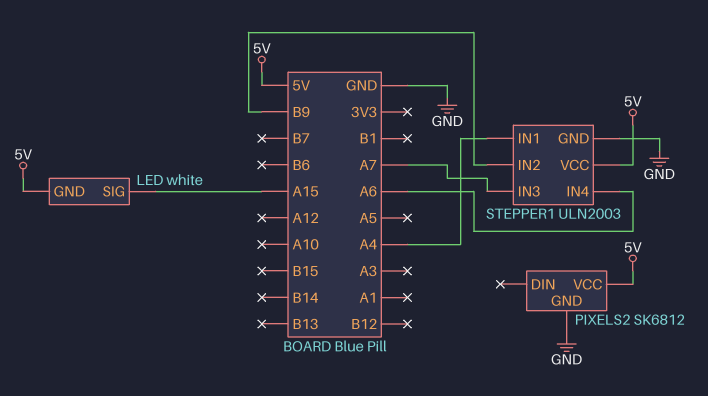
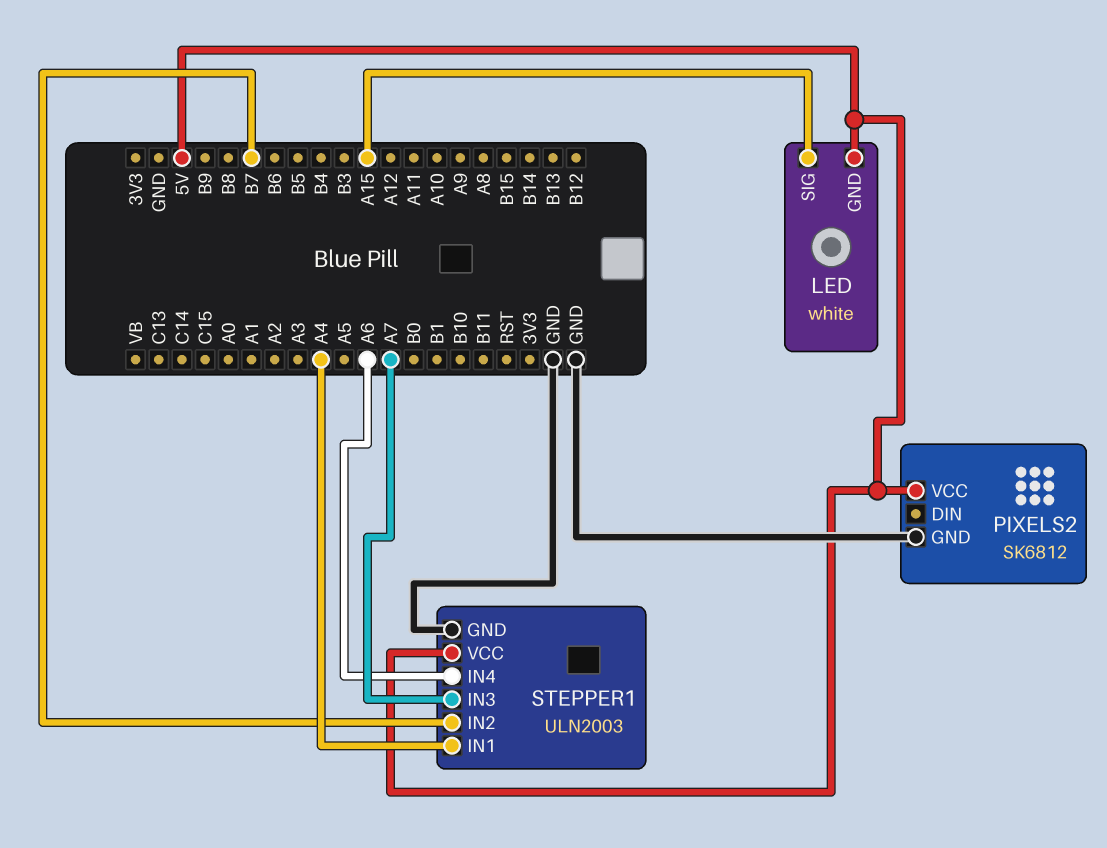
STEPPER1 pin IN2: B9 -> B7

